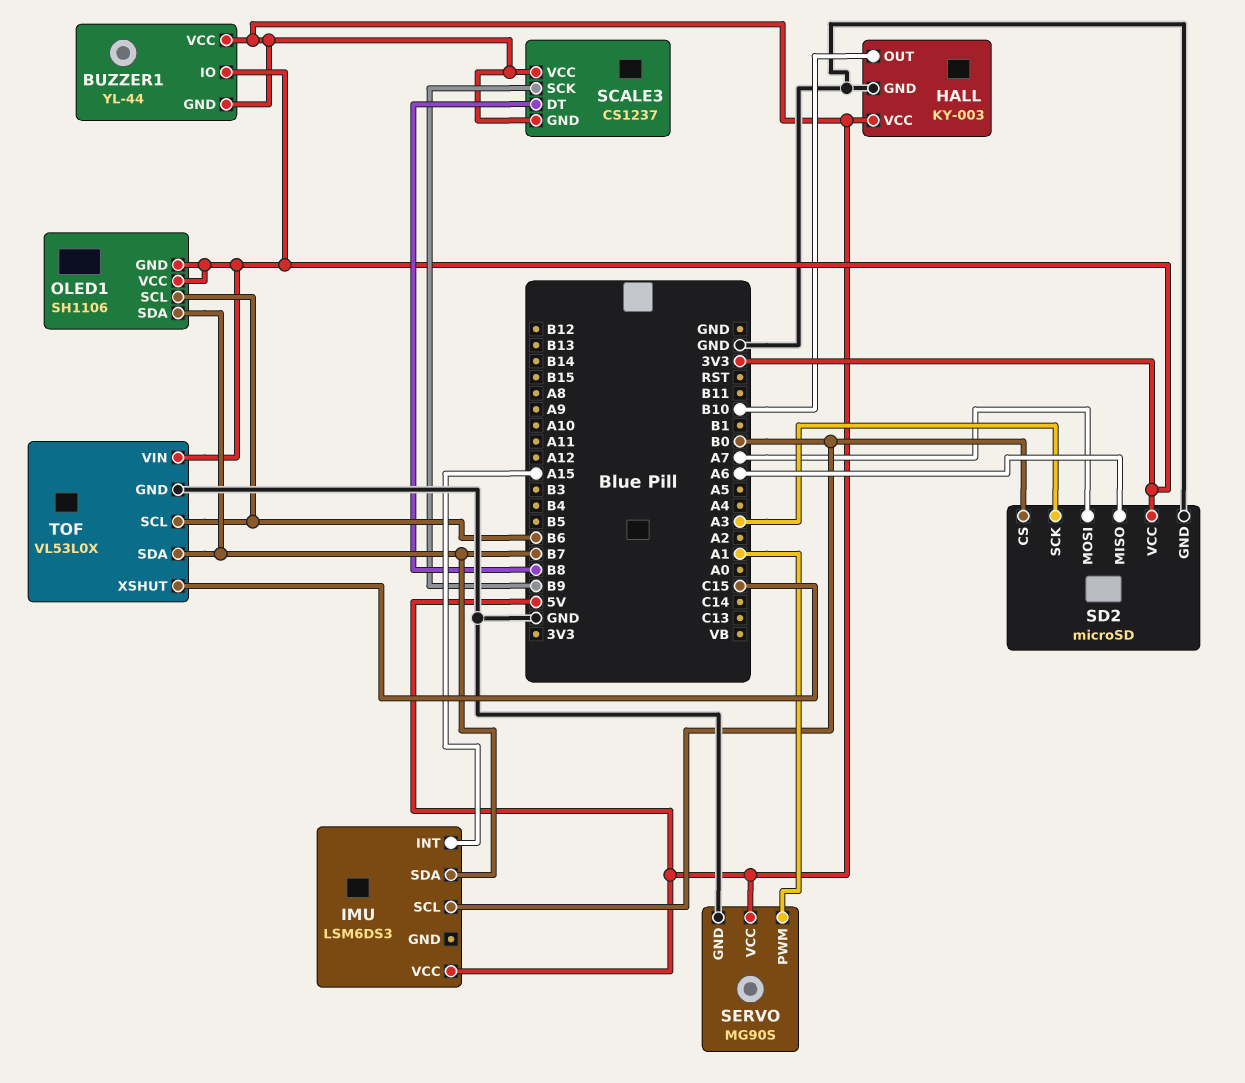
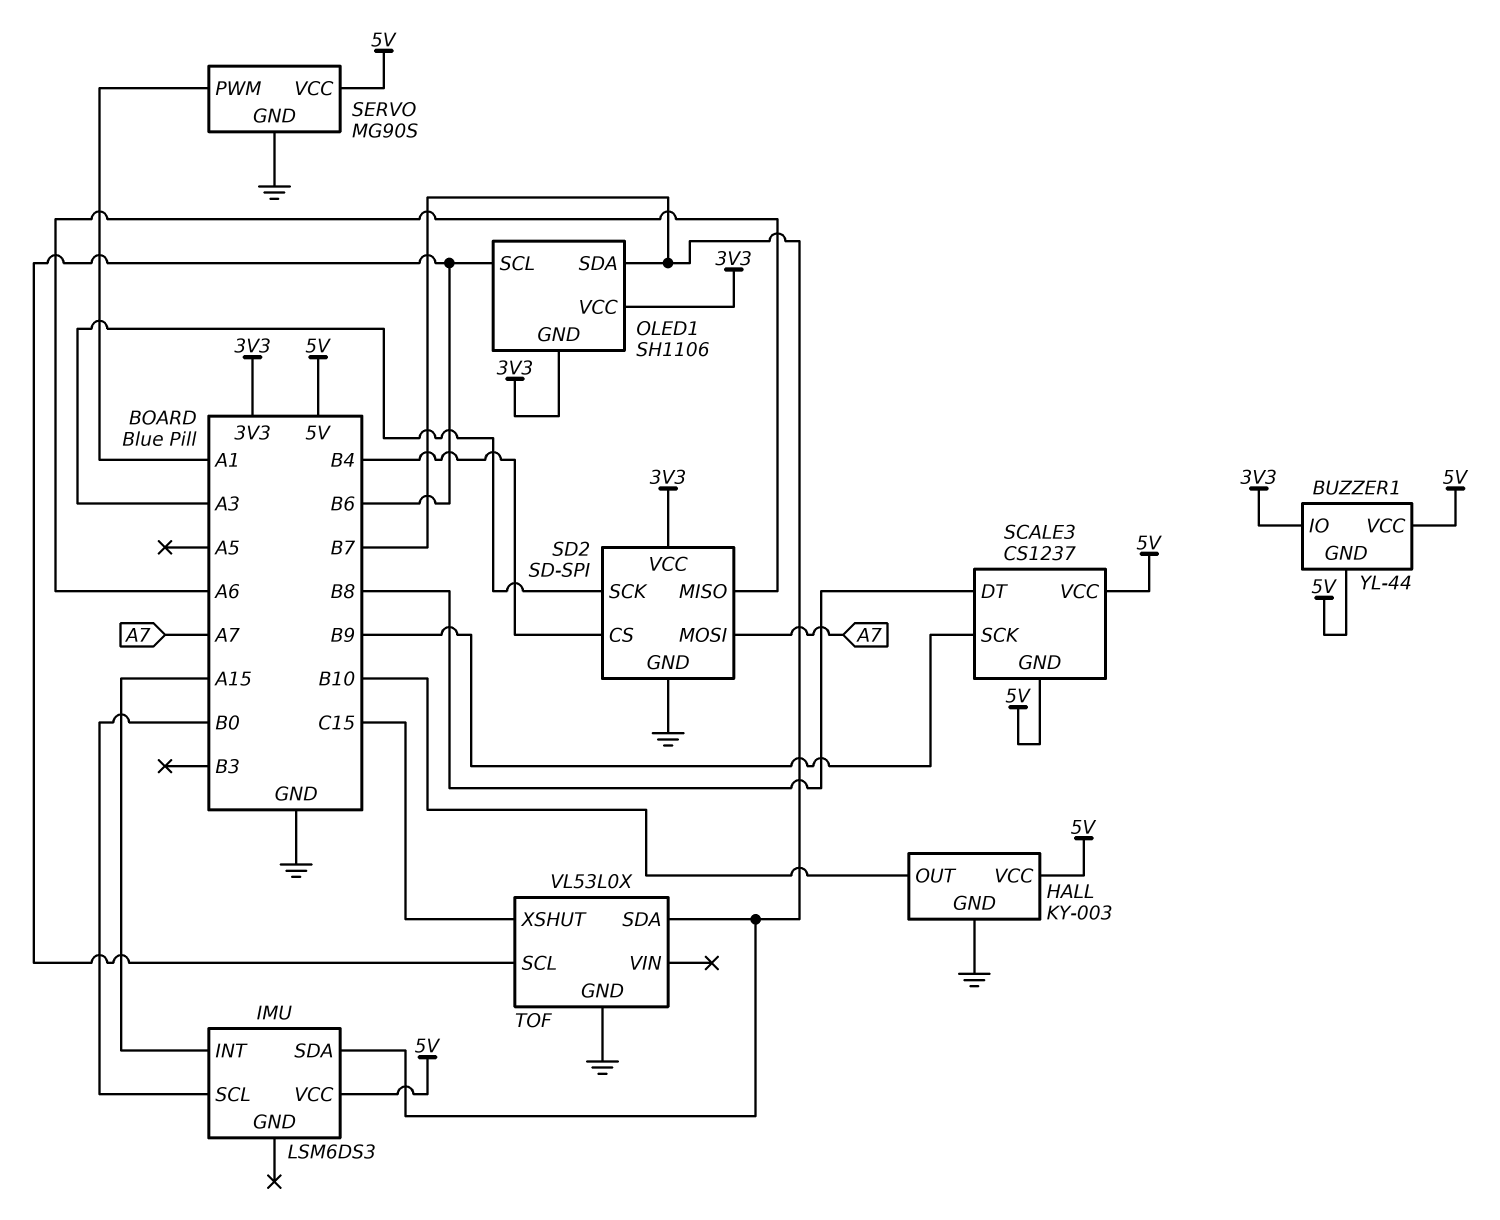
SD2: microSD -> SD-SPI
SD2 pin CS: B0 -> B4
TOF pin VIN: 3V3 -> none

